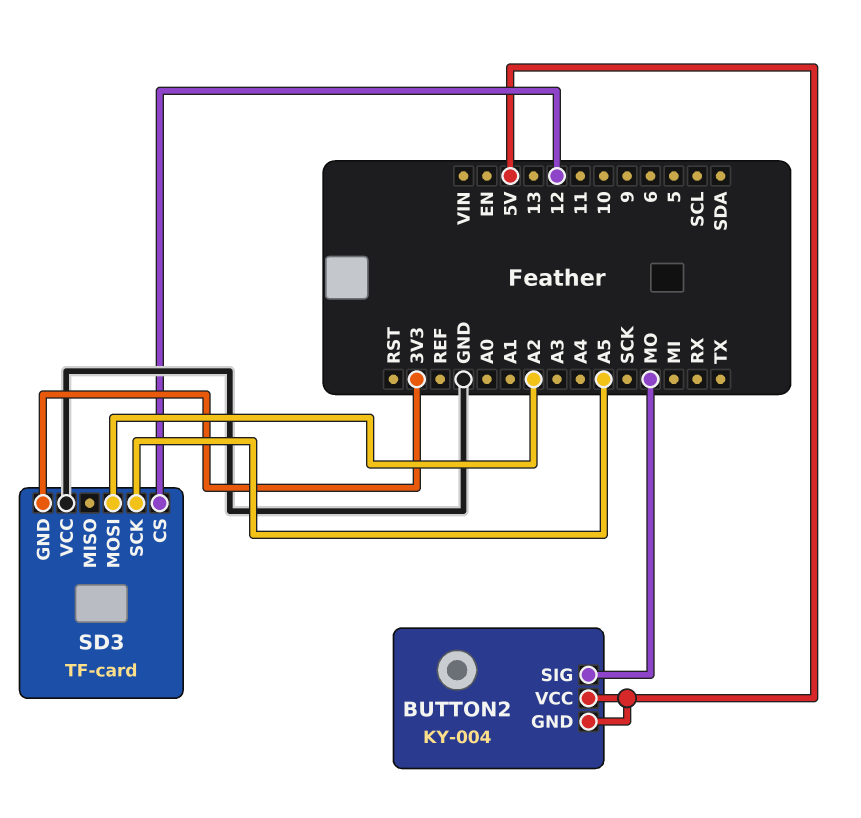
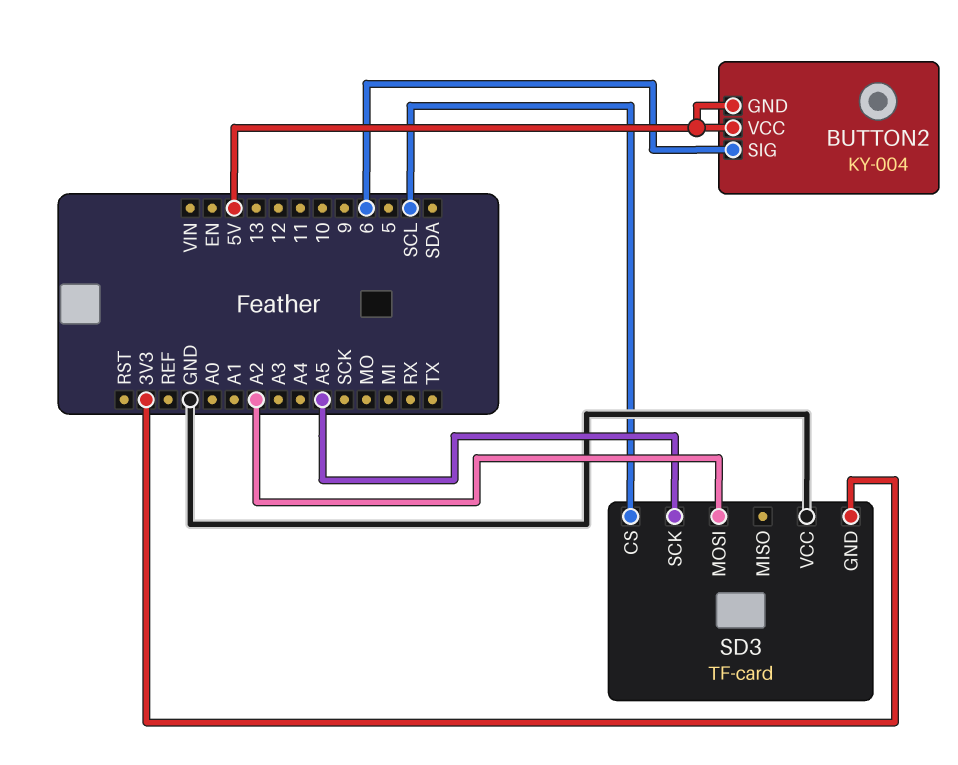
BUTTON2 pin SIG: MO -> 6
SD3 pin CS: 12 -> SCL

